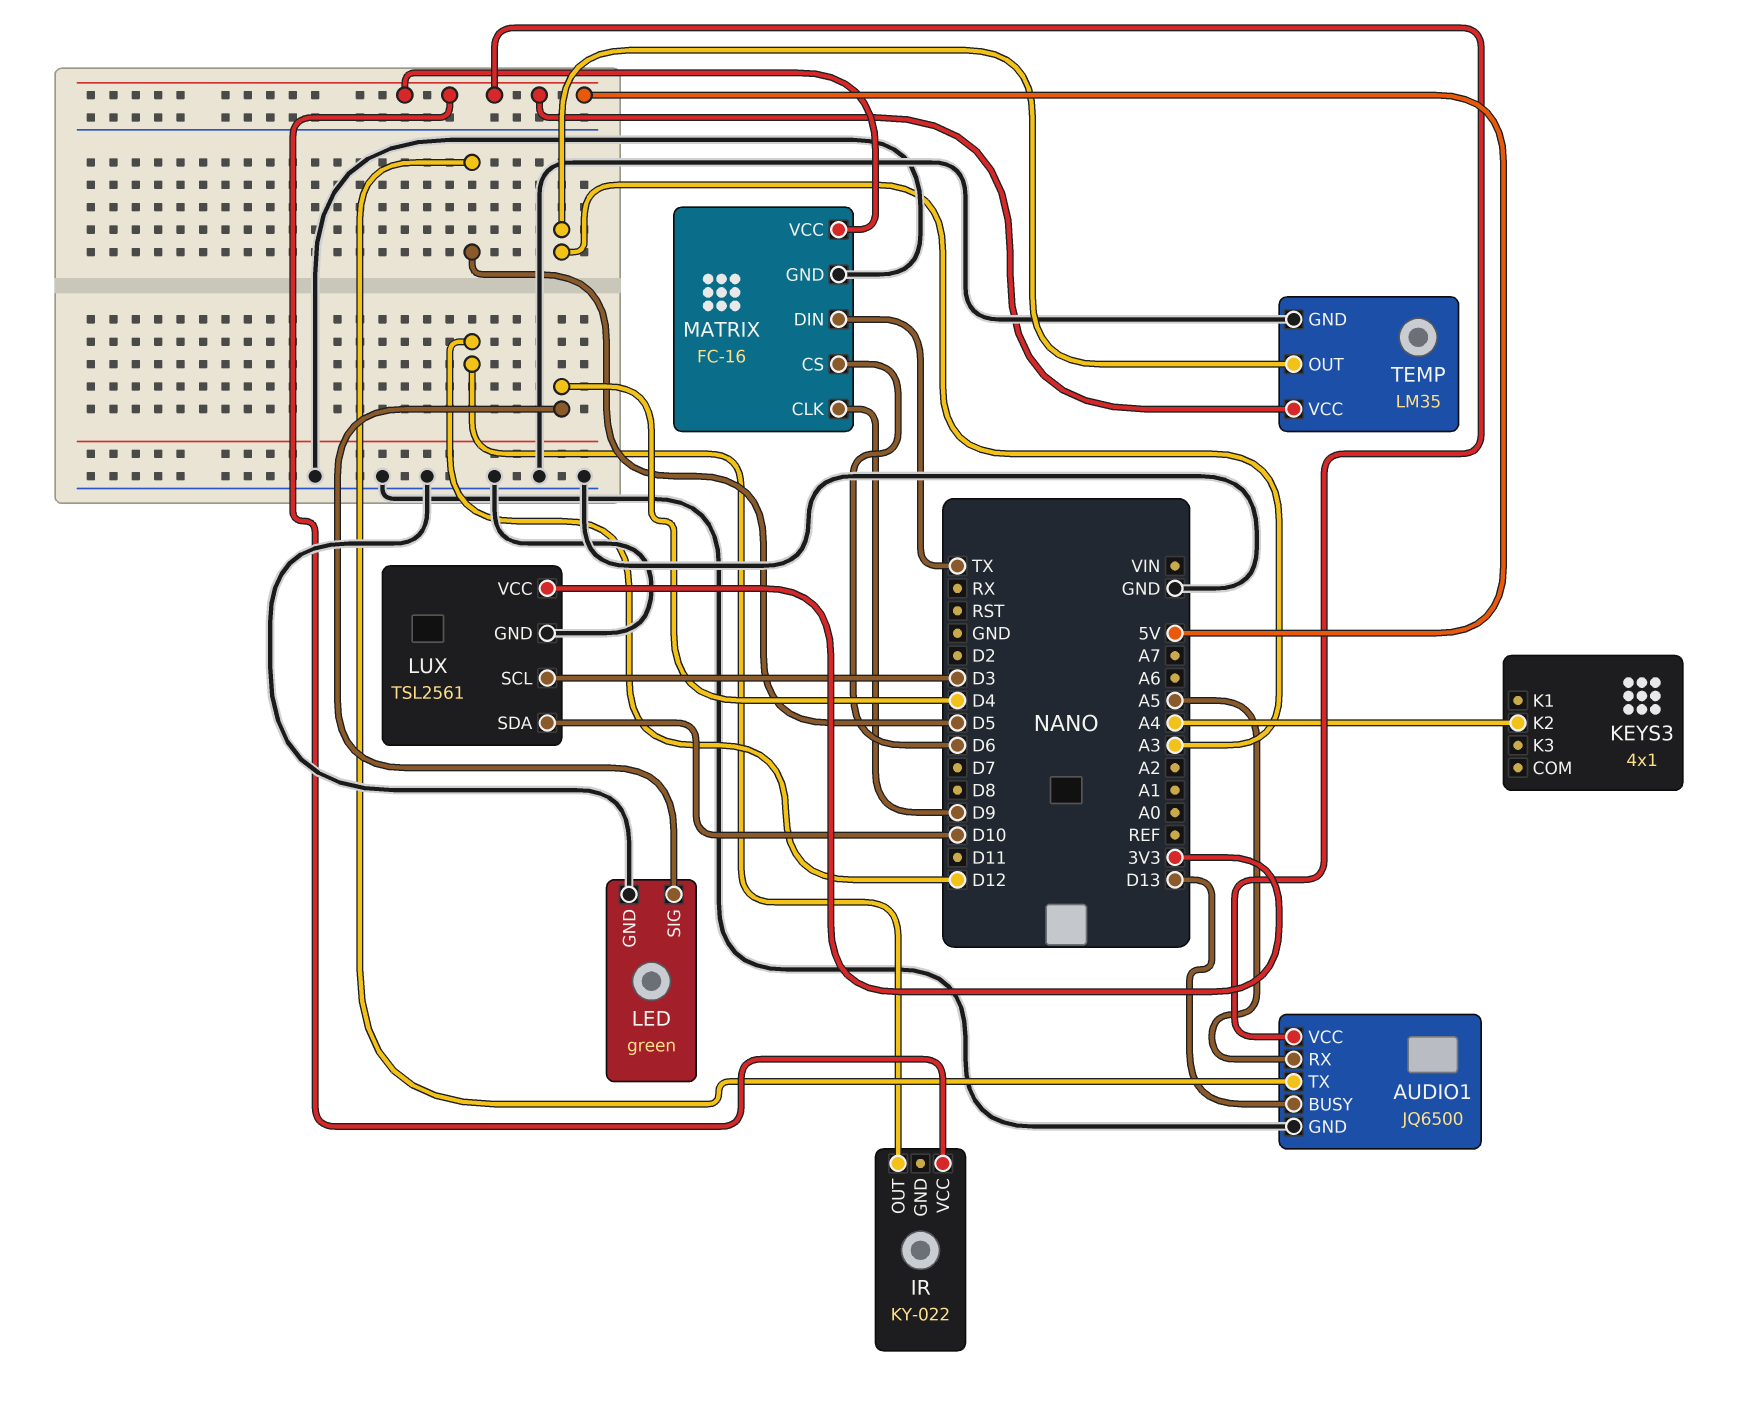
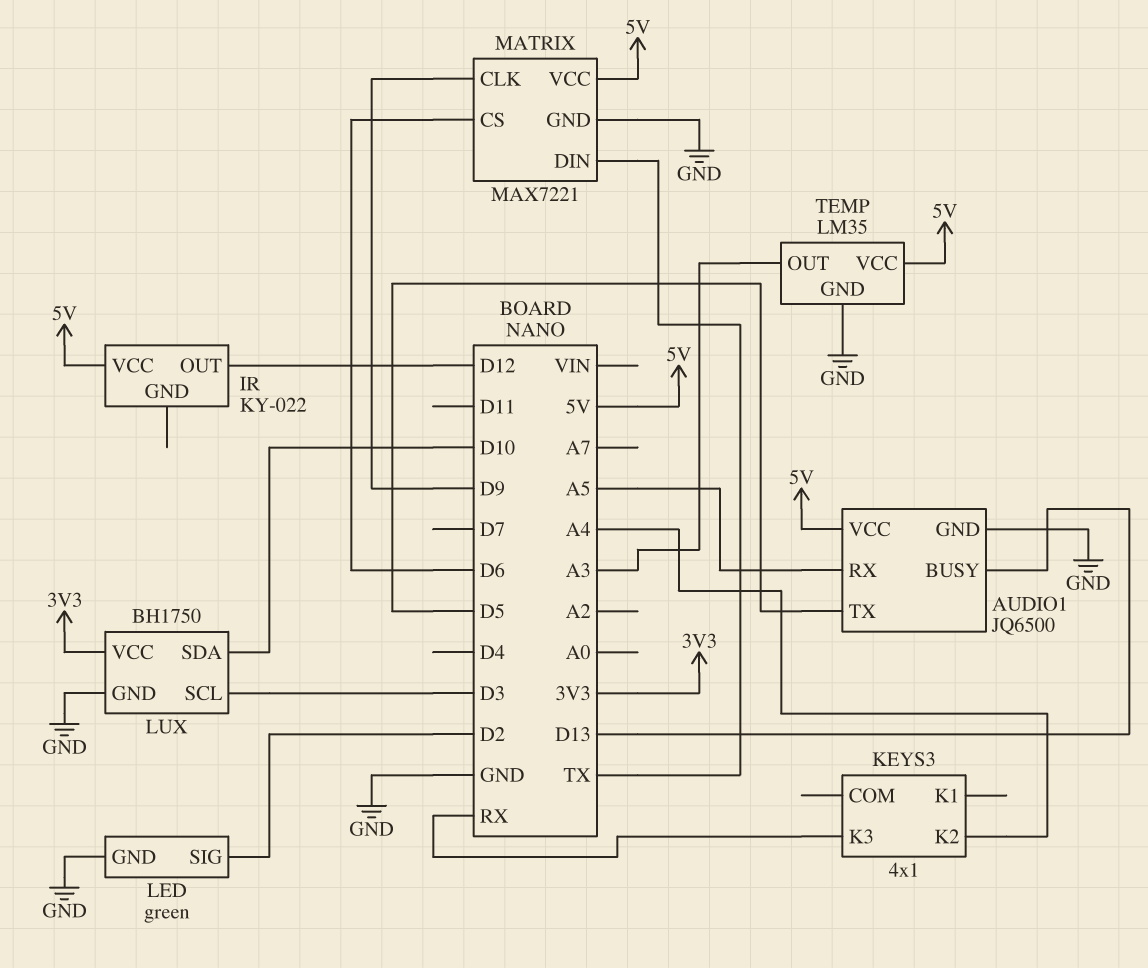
KEYS3 pin K3: none -> RX
LED pin SIG: D4 -> D2
LUX: TSL2561 -> BH1750
MATRIX: FC-16 -> MAX7221

